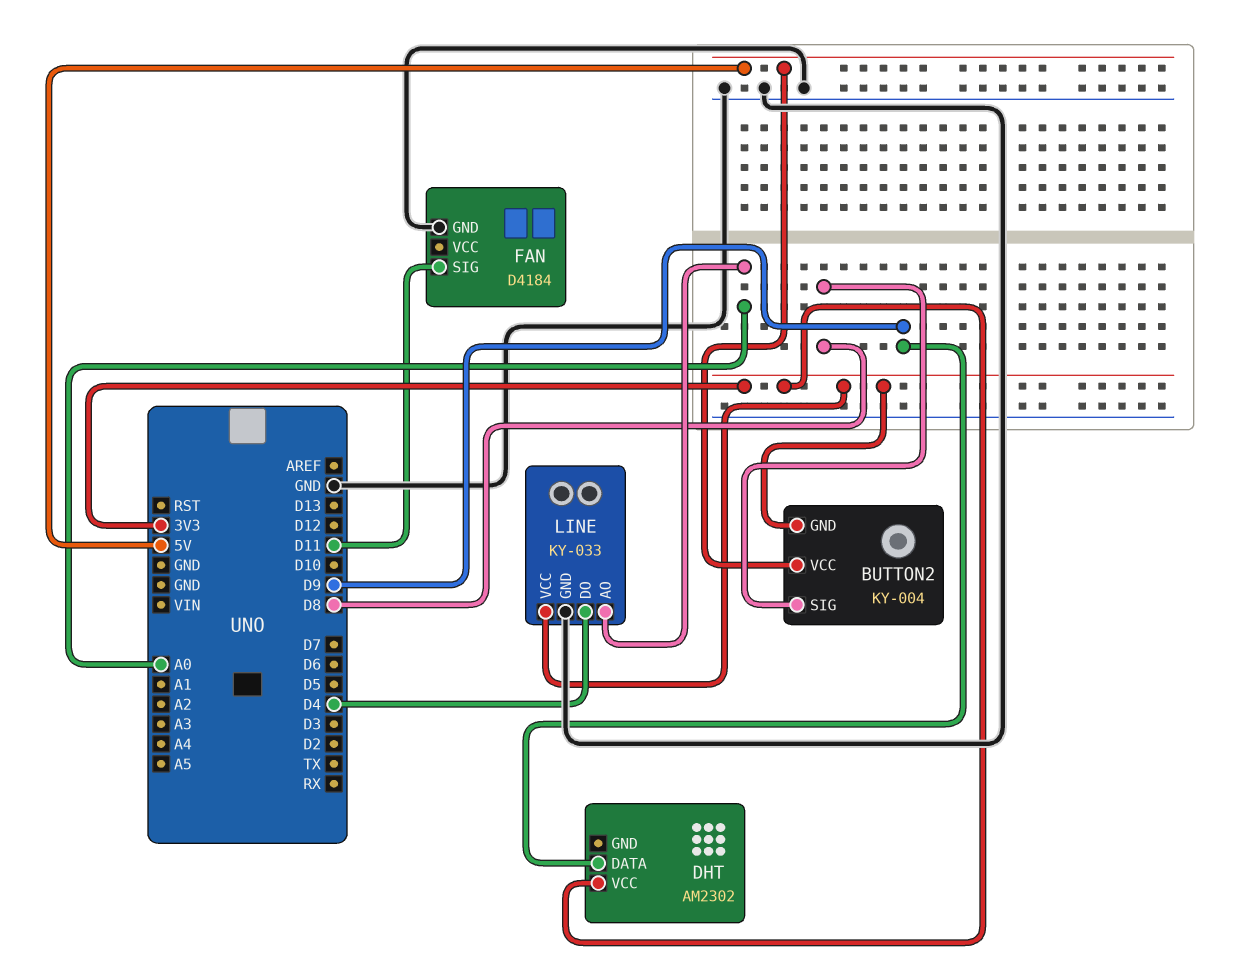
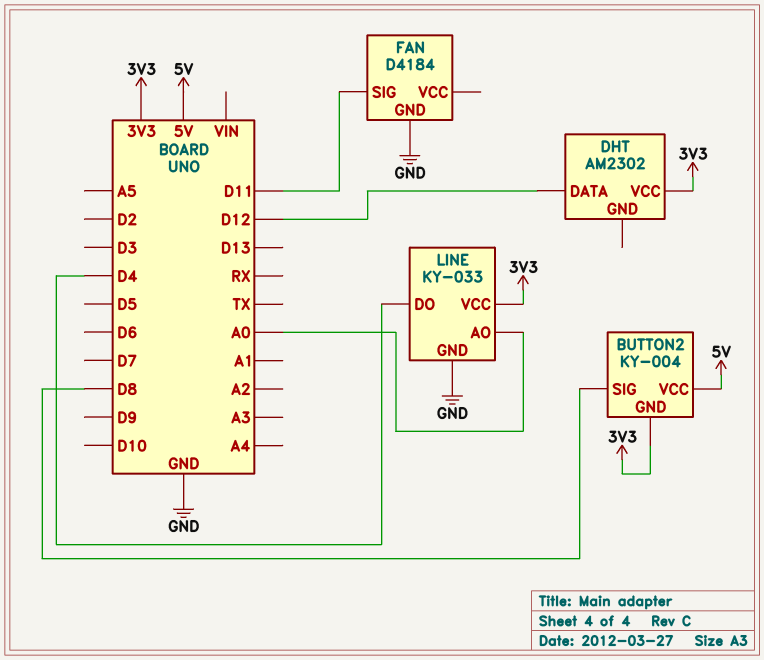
DHT pin DATA: D9 -> D12

